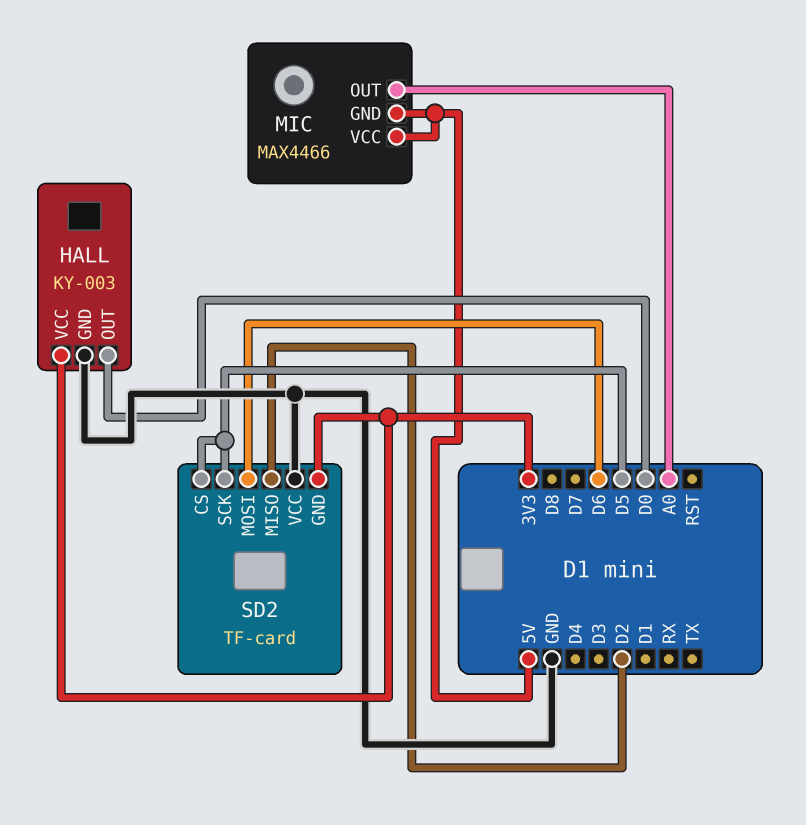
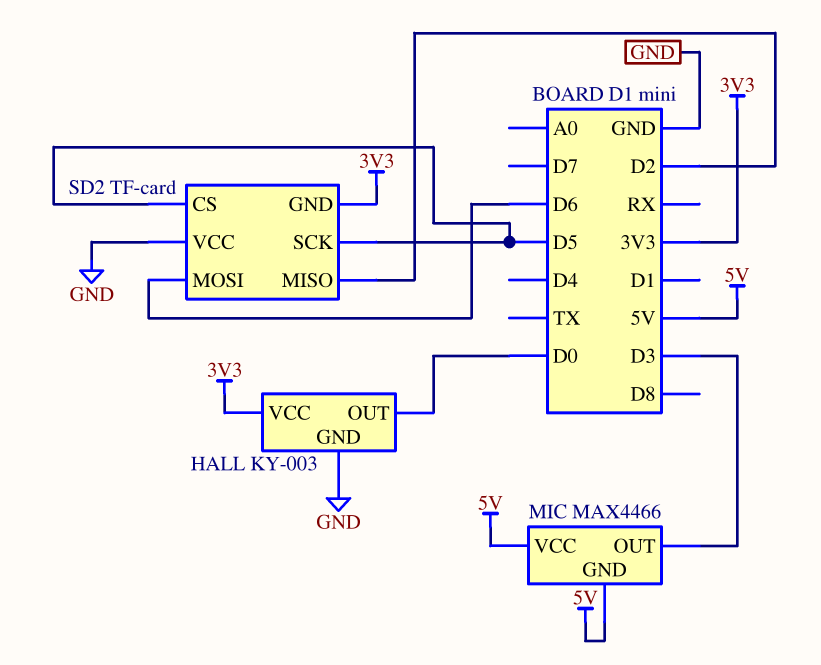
MIC pin OUT: A0 -> D3

